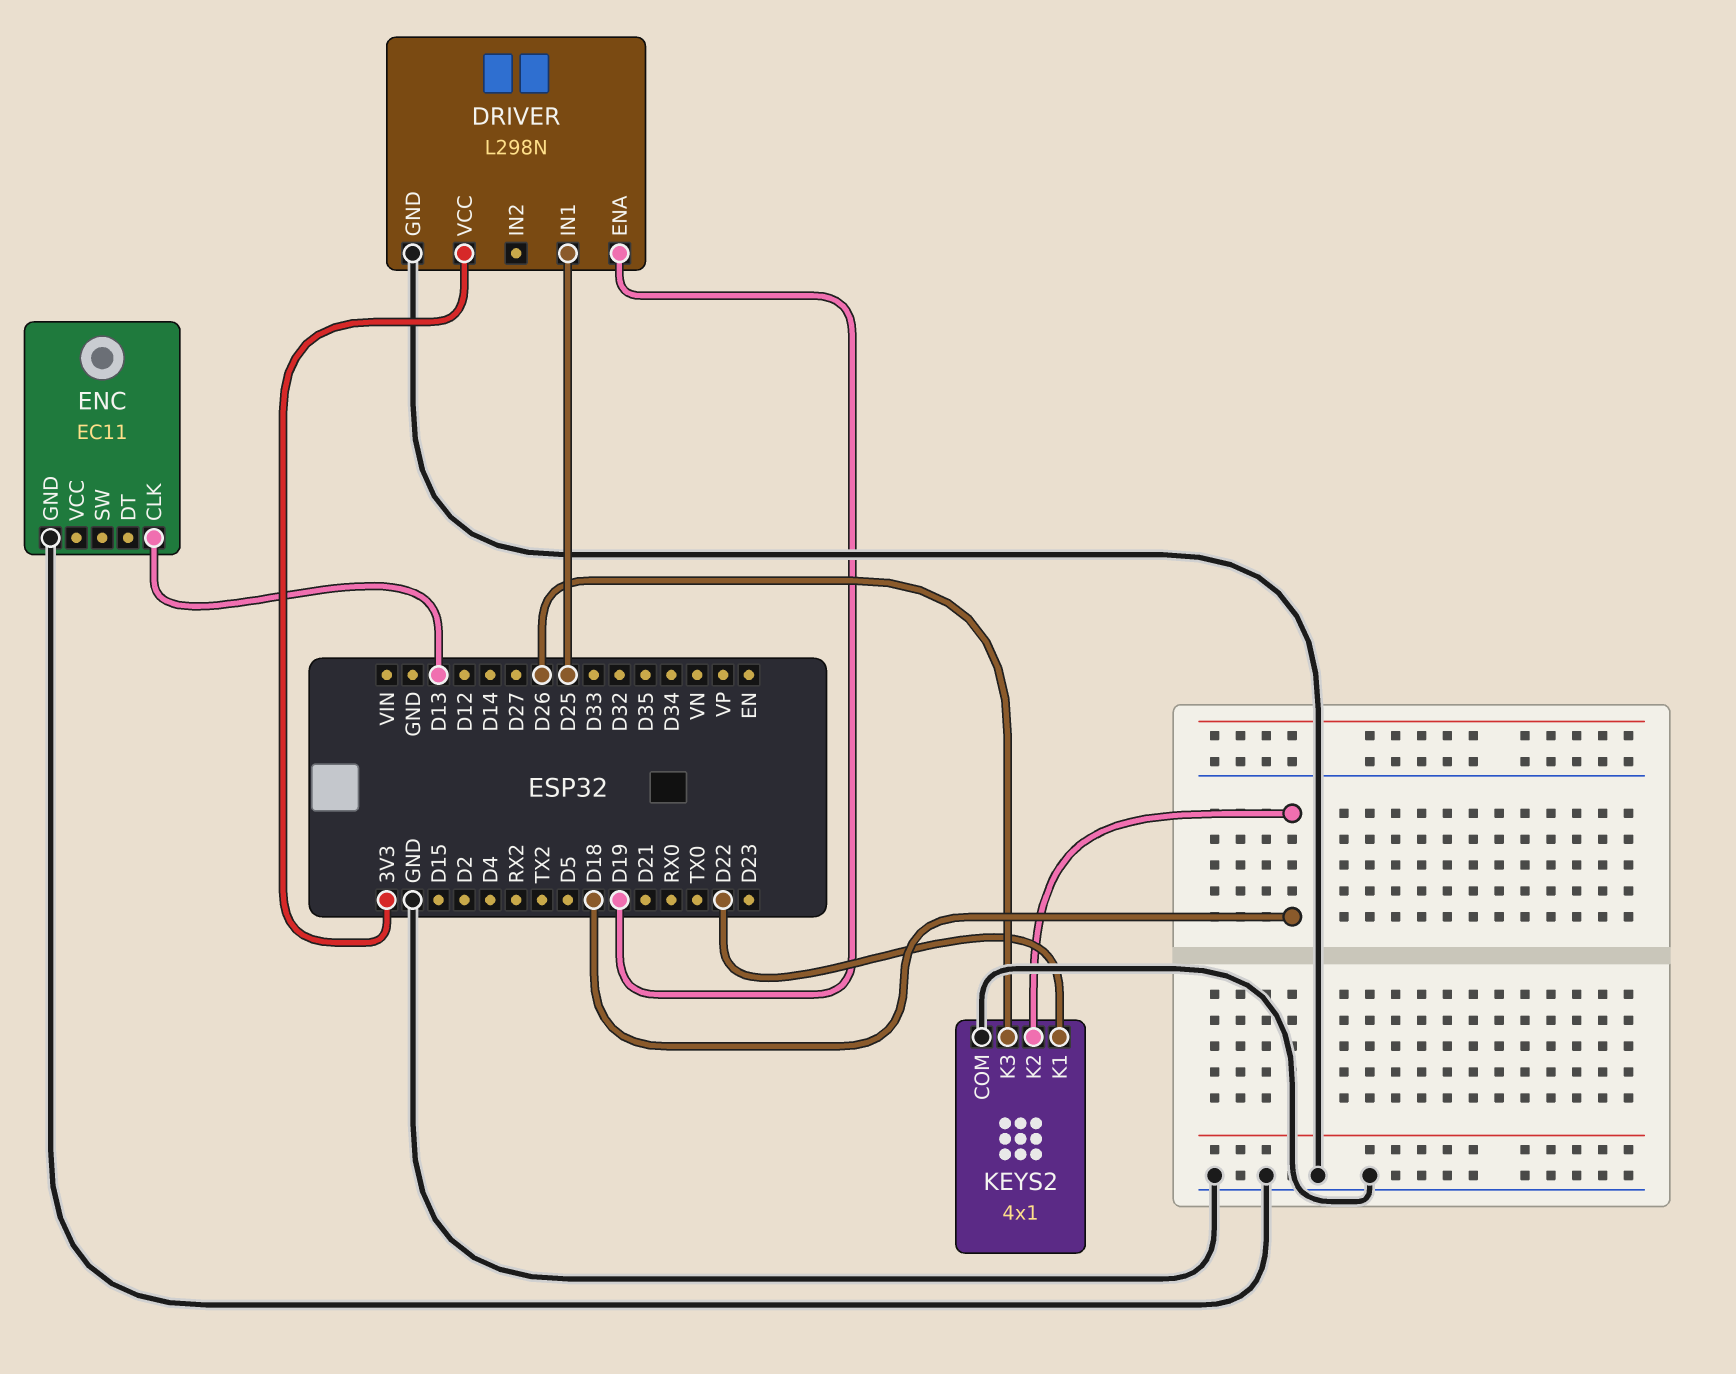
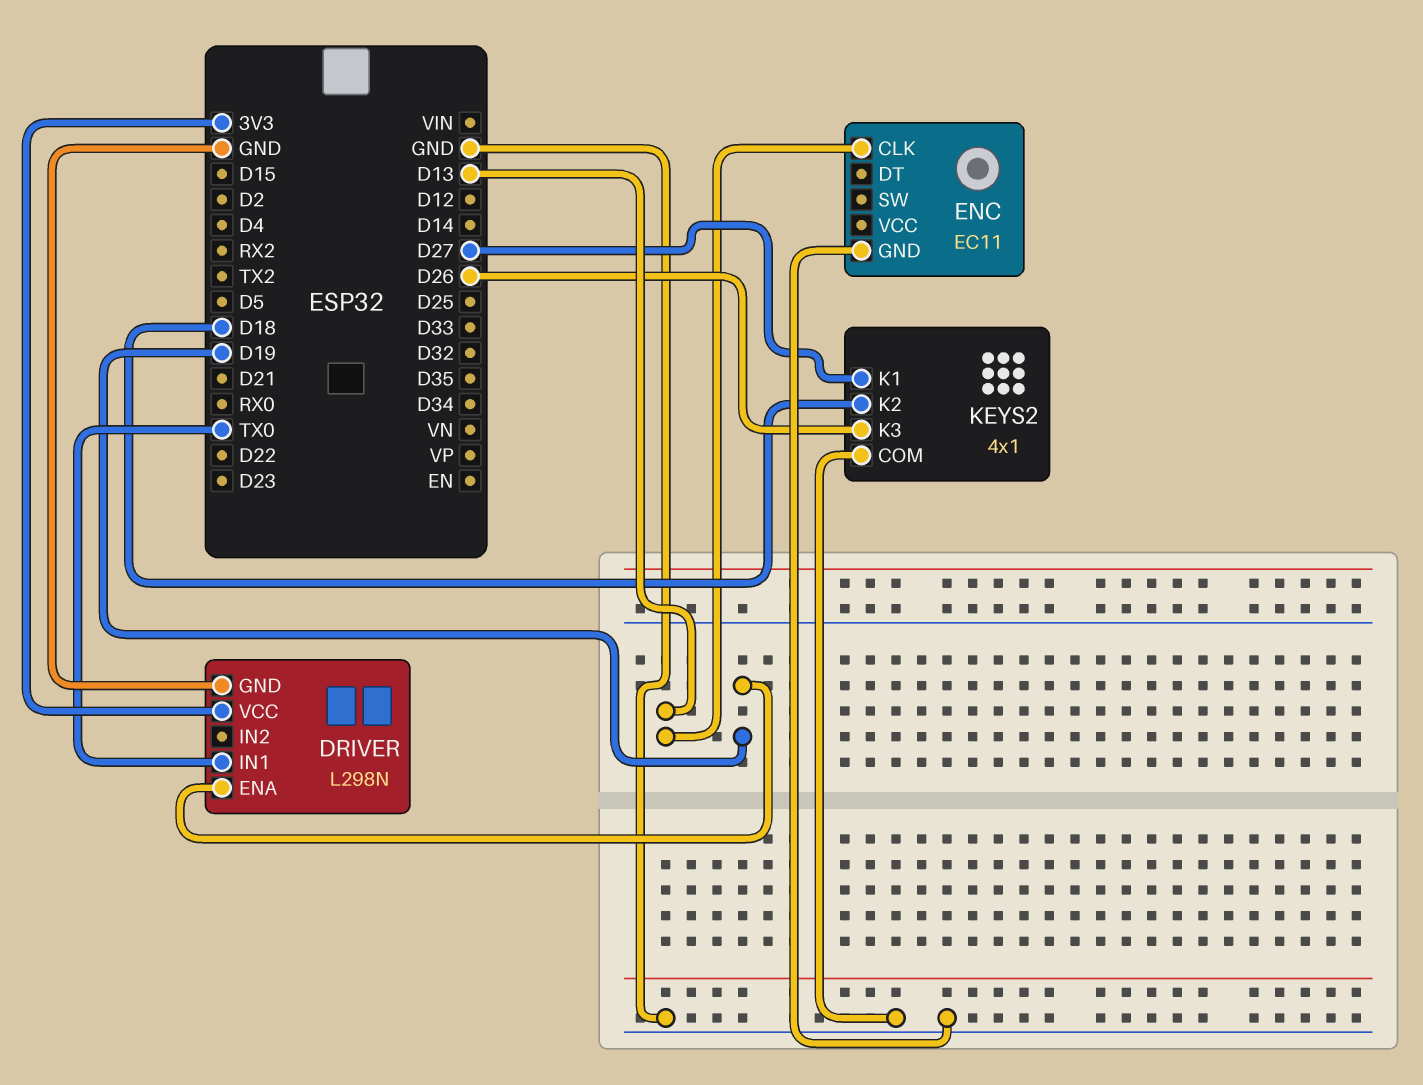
DRIVER pin IN1: D25 -> TX0
KEYS2 pin K1: D22 -> D27

